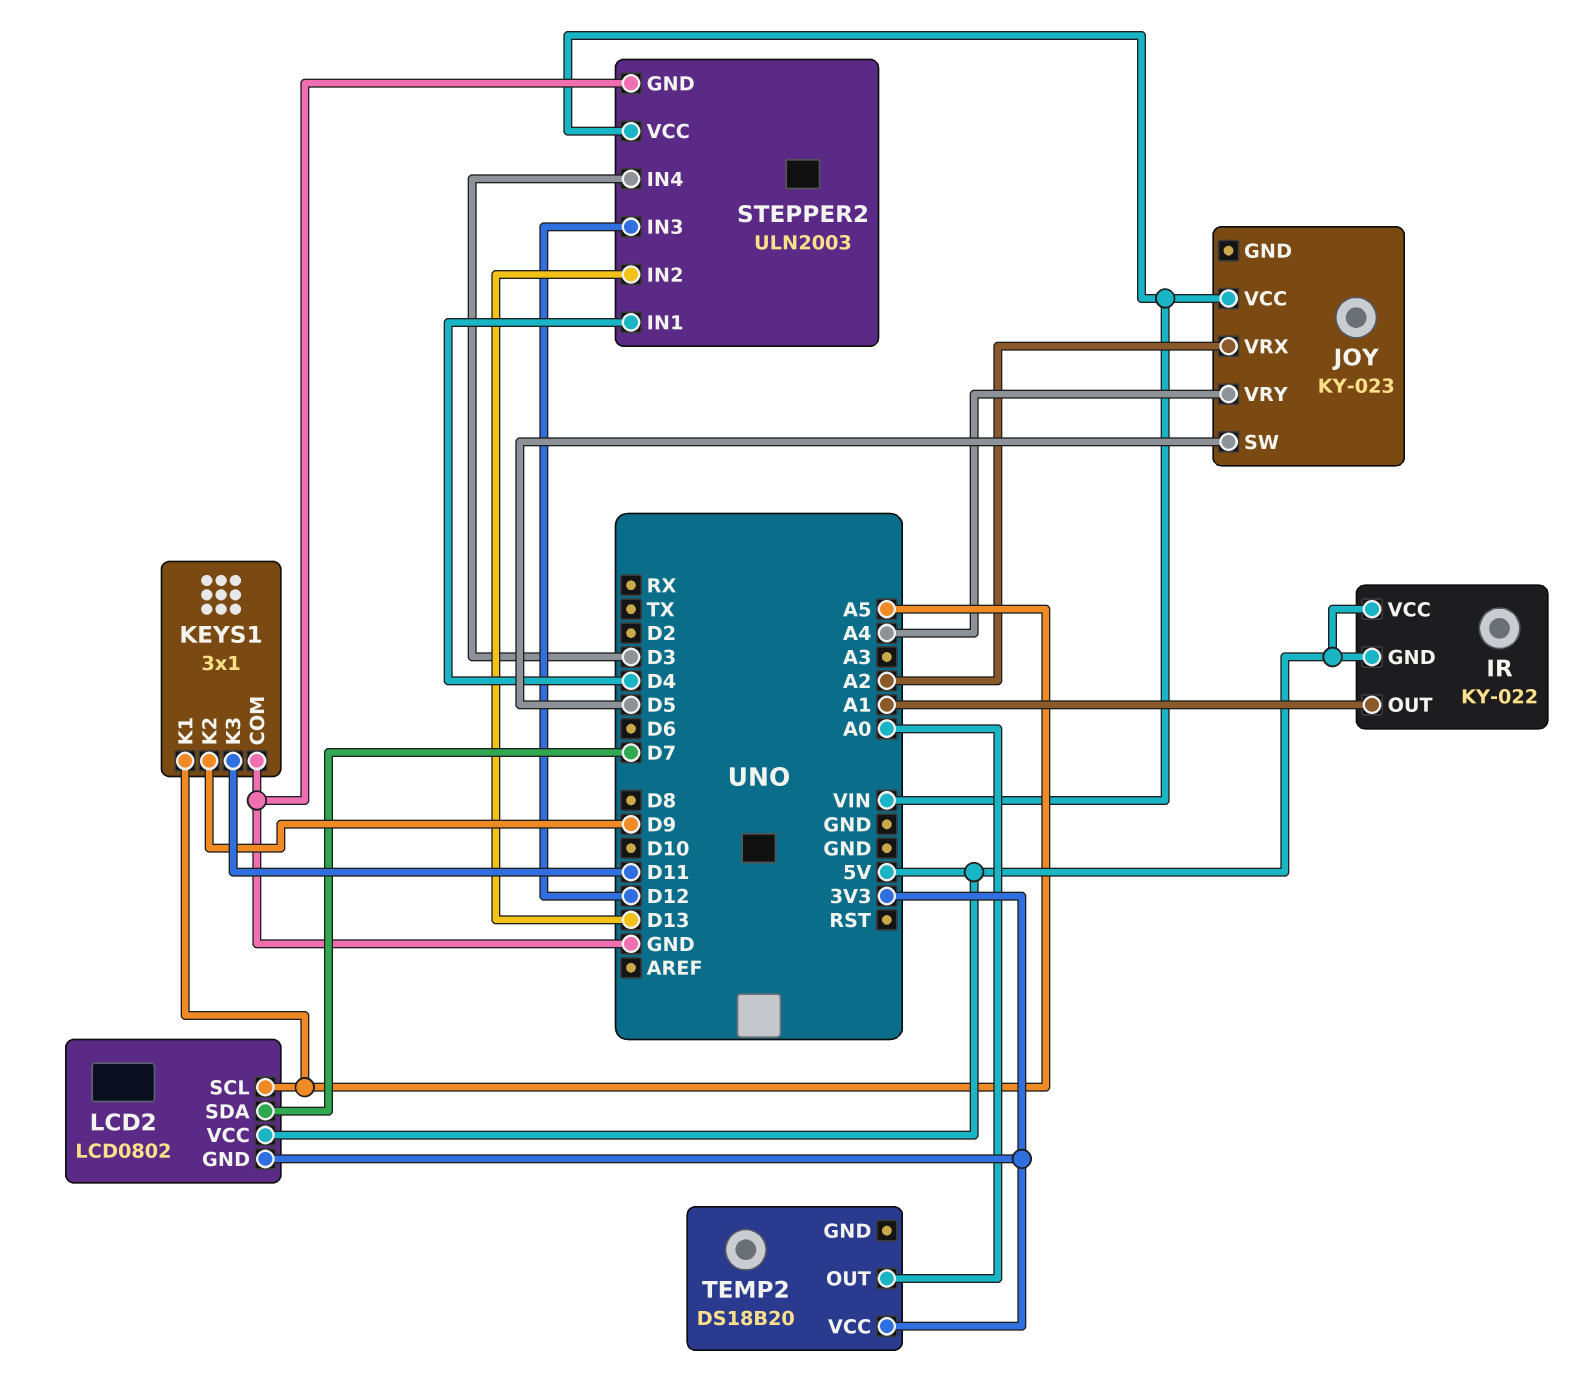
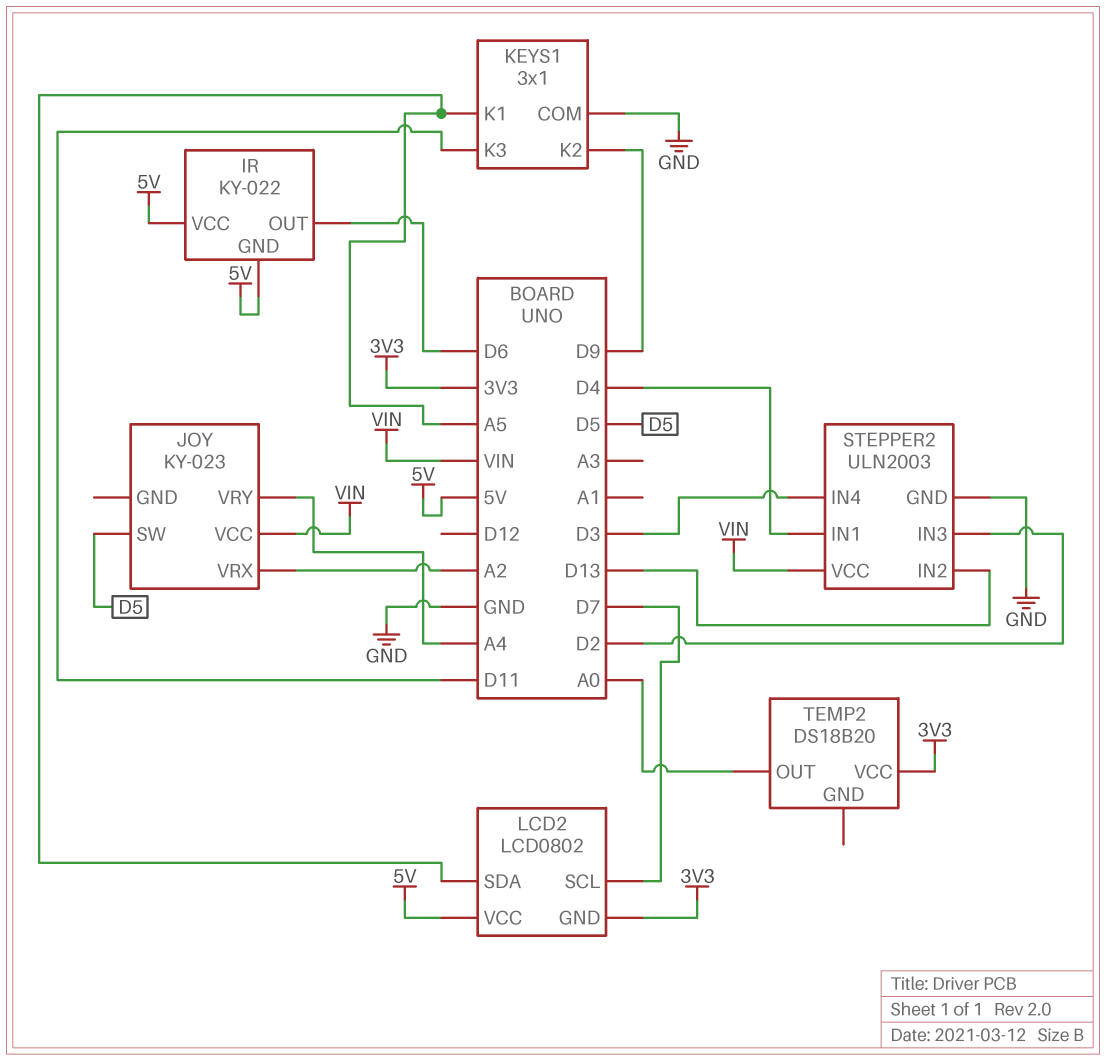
IR pin OUT: A1 -> D6
LCD2 pin SCL: A5 -> D7
LCD2 pin SDA: D7 -> A5
STEPPER2 pin IN3: D12 -> D2

